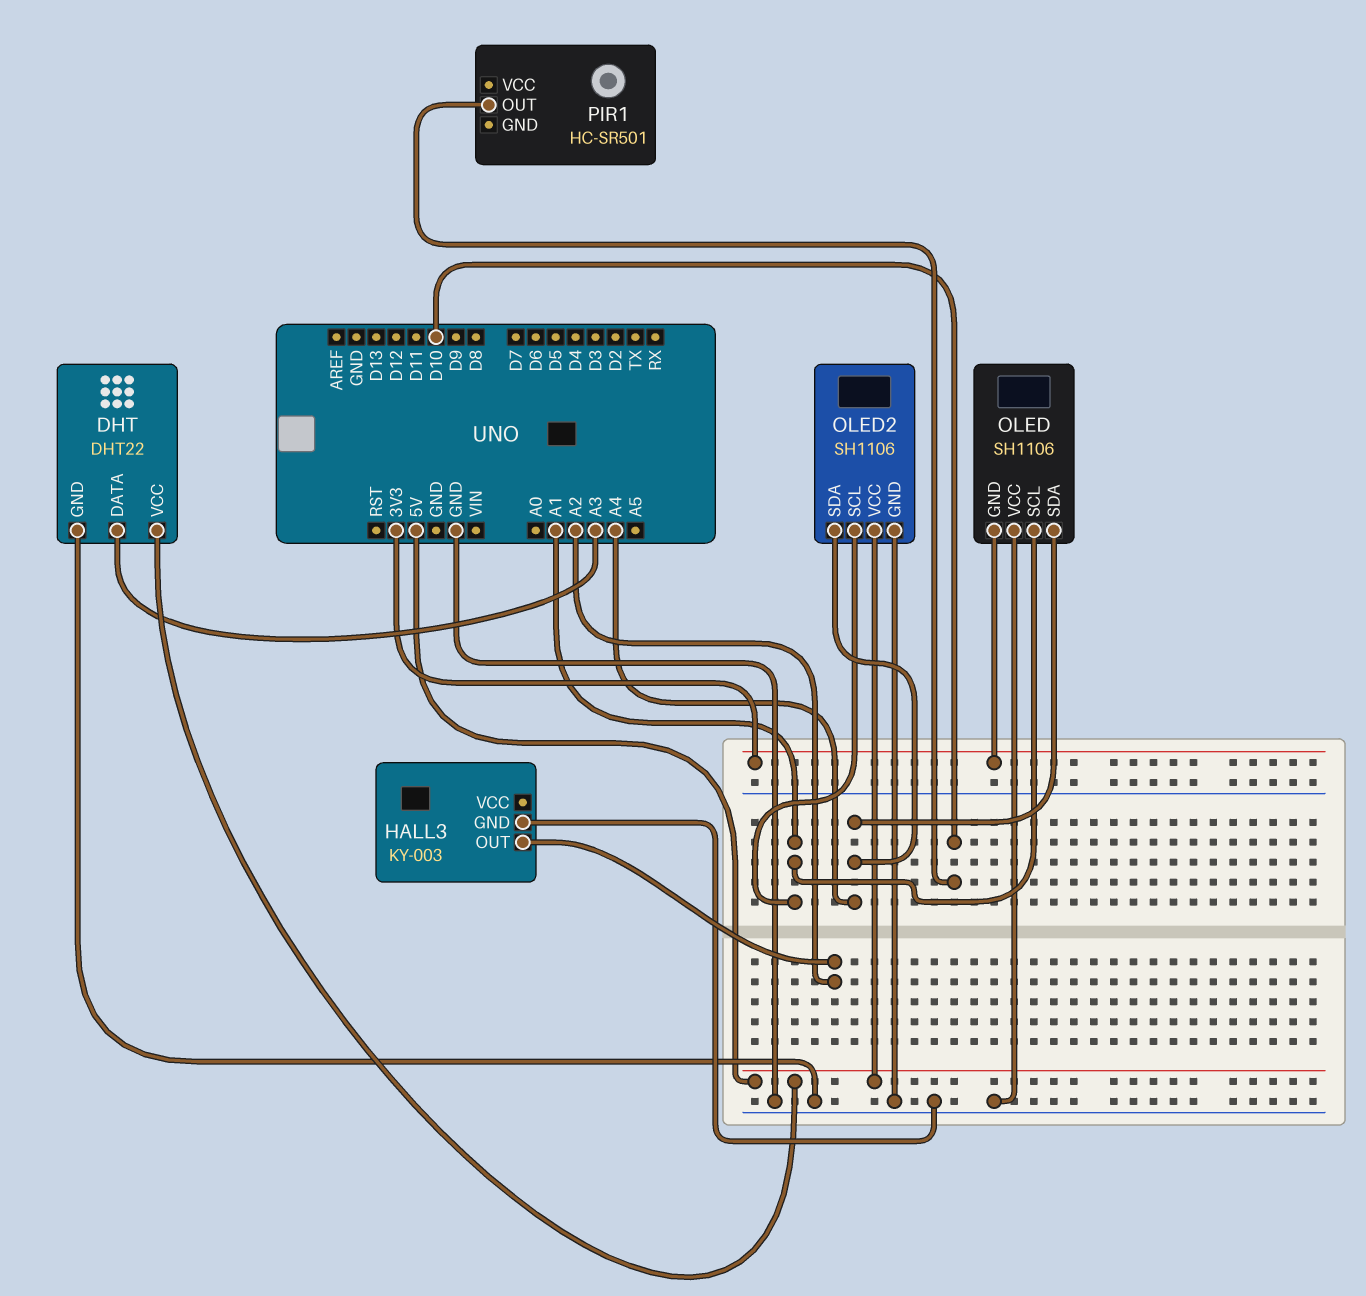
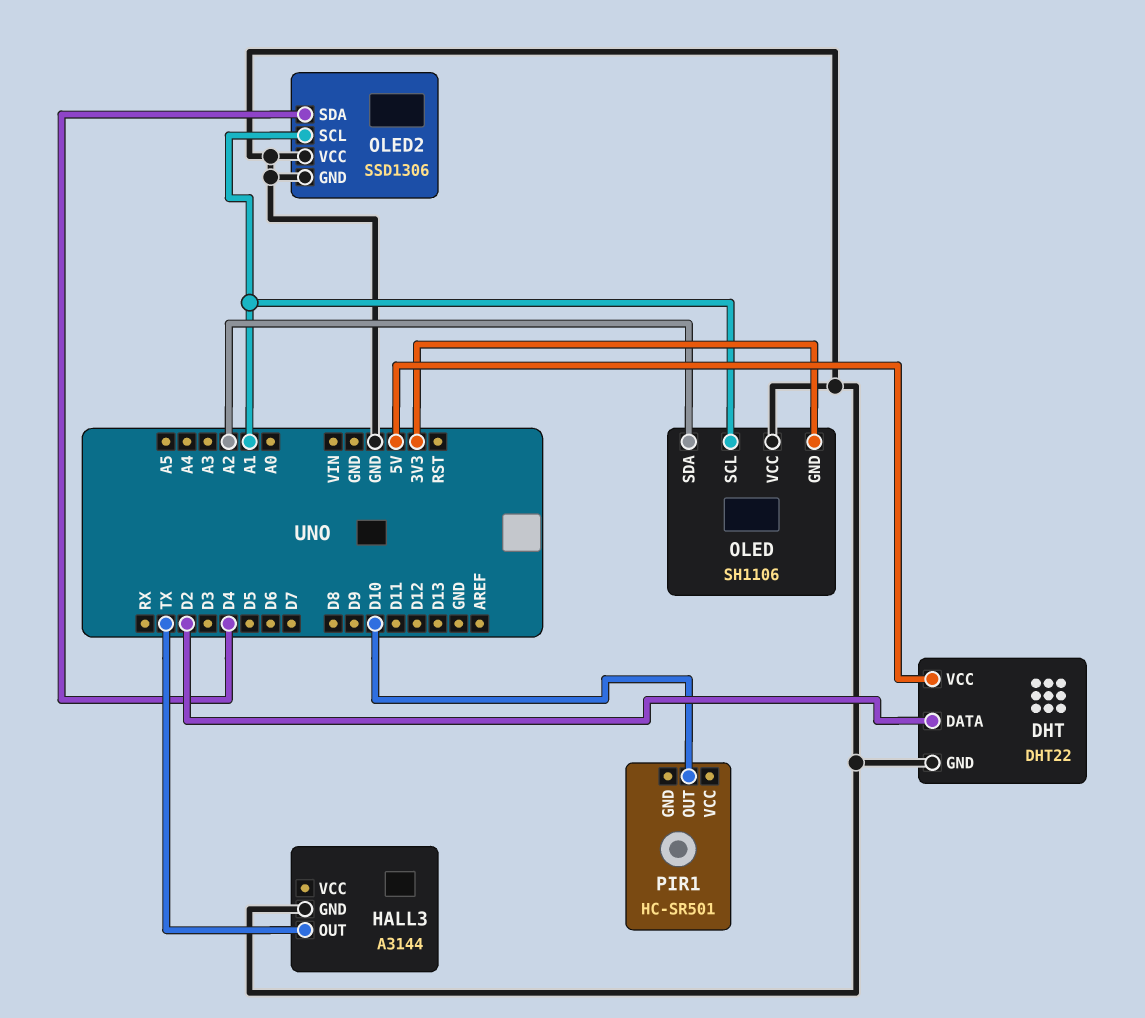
DHT pin DATA: A3 -> D2
HALL3: KY-003 -> A3144
HALL3 pin OUT: A2 -> TX
OLED pin SDA: A4 -> A2
OLED2: SH1106 -> SSD1306
OLED2 pin SDA: A4 -> D4
OLED2 pin VCC: 5V -> GND

